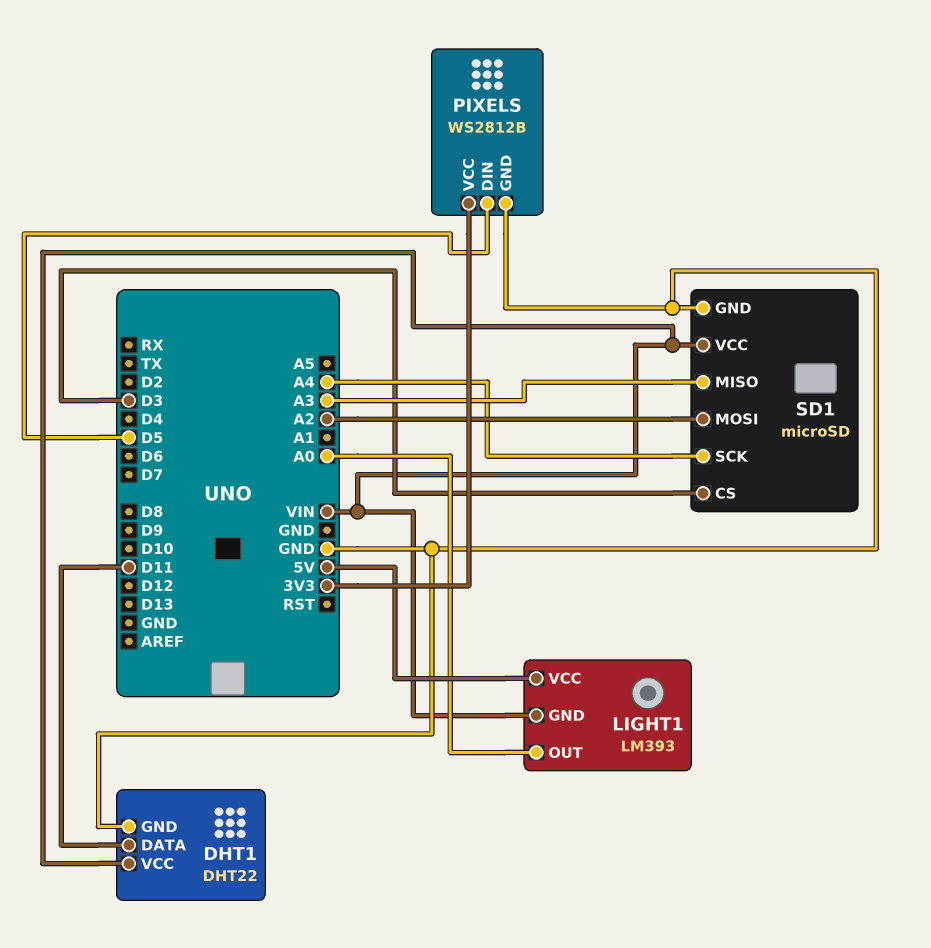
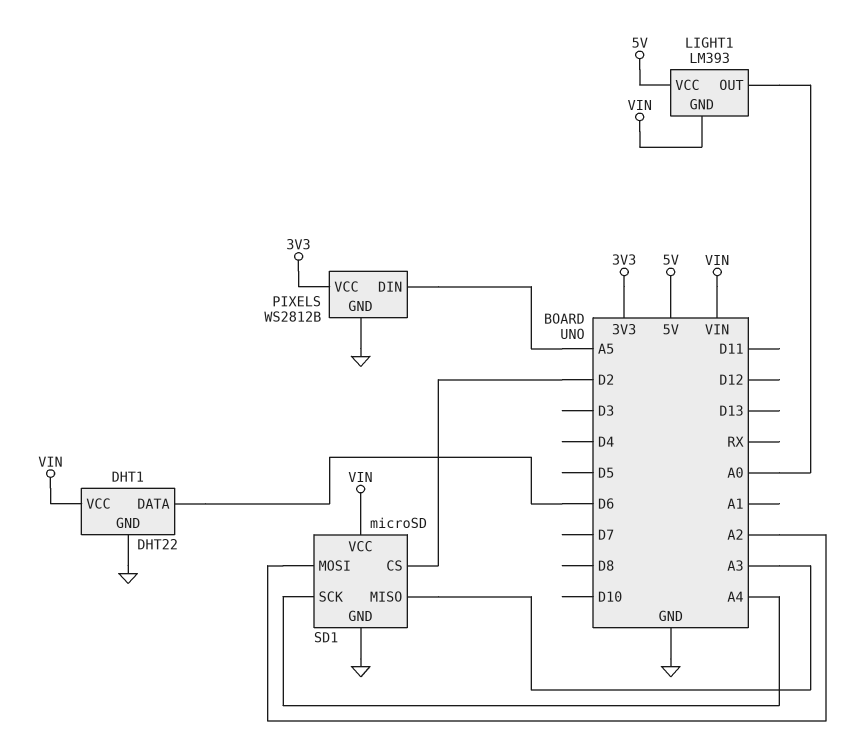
DHT1 pin DATA: D11 -> D6
PIXELS pin DIN: D5 -> A5
SD1 pin CS: D3 -> D2

